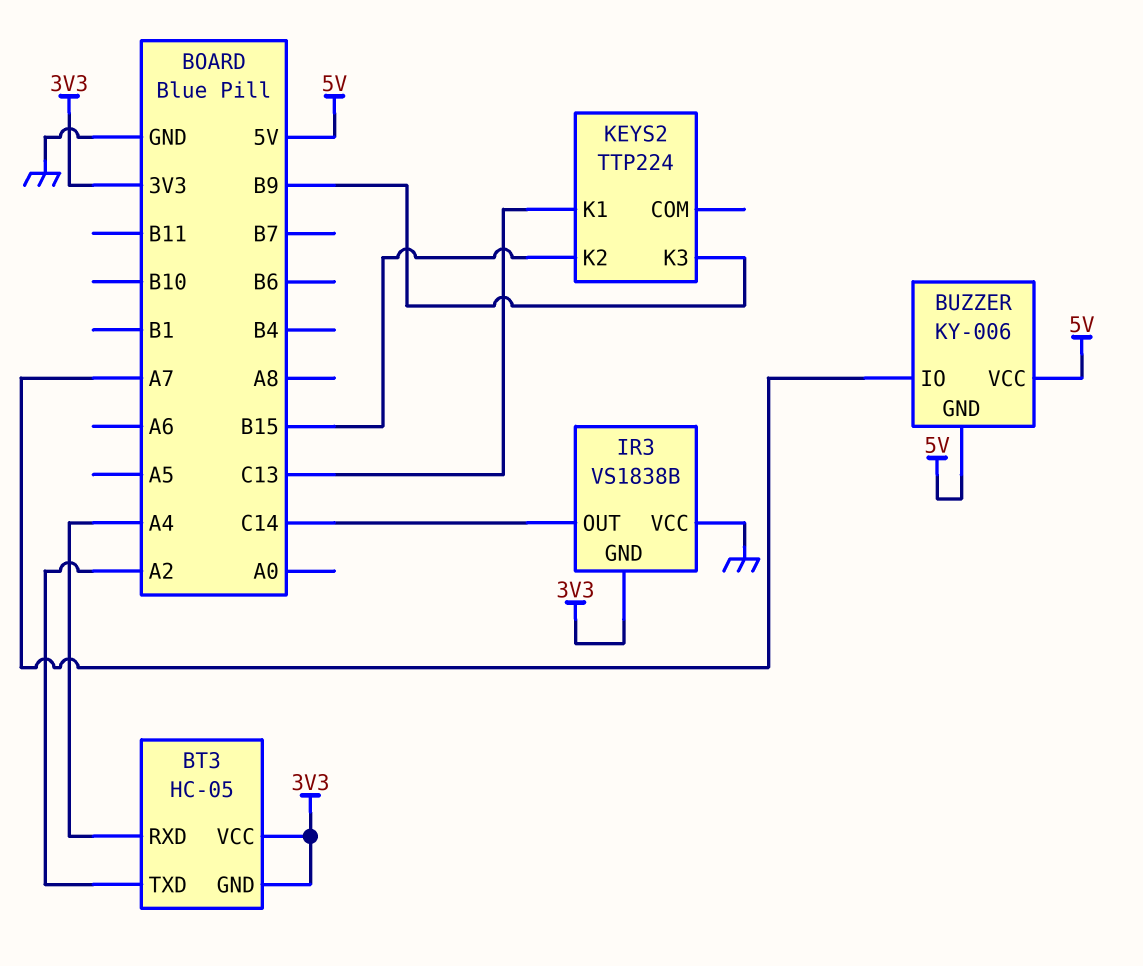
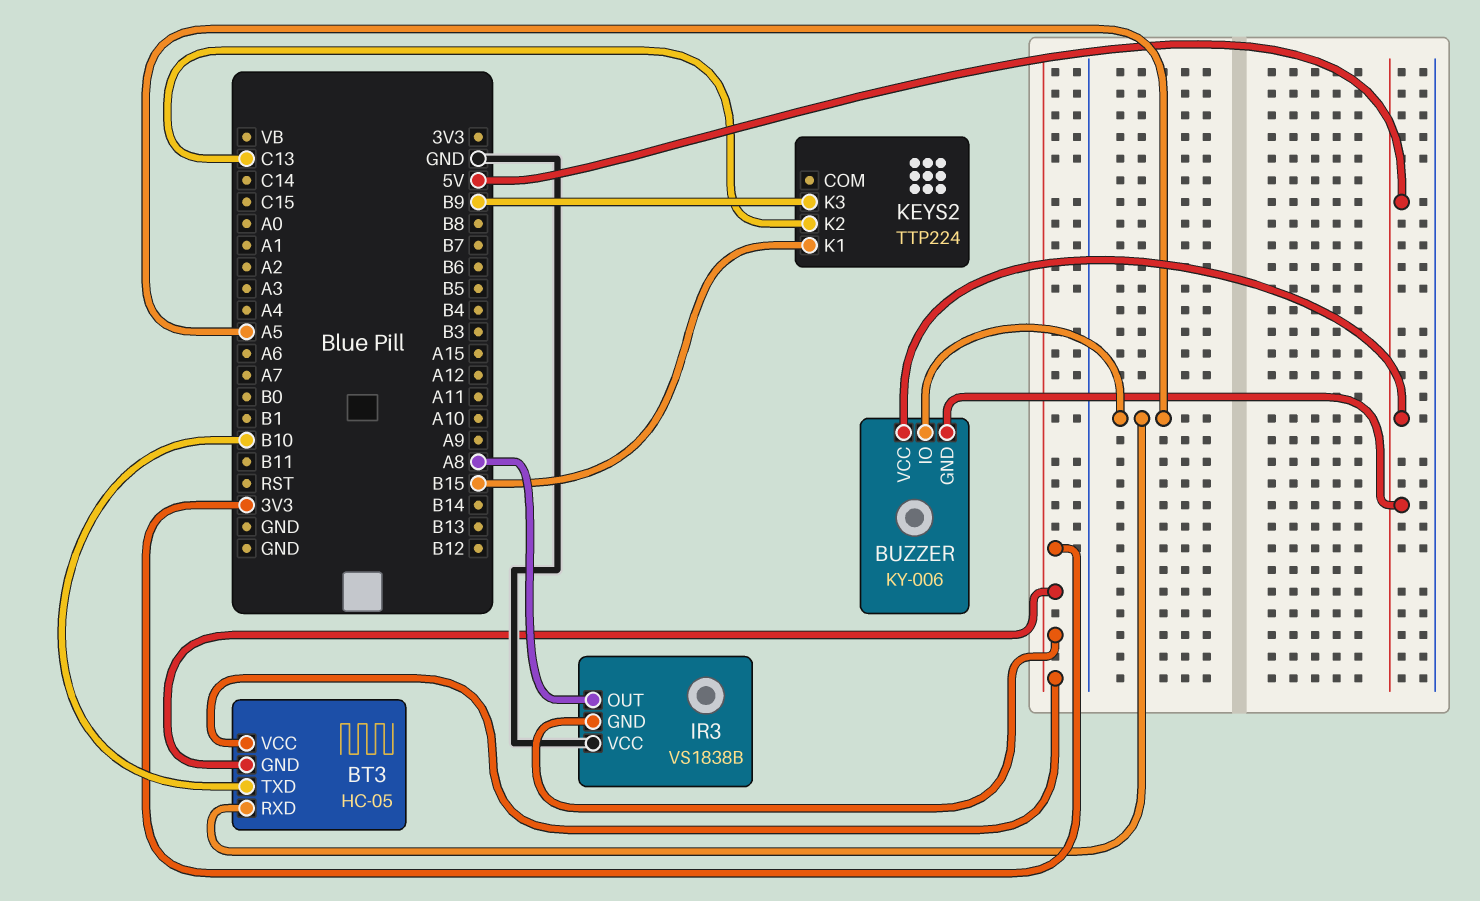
BT3 pin RXD: A4 -> A5
BT3 pin TXD: A2 -> B10
BUZZER pin IO: A7 -> A5
IR3 pin OUT: C14 -> A8
KEYS2 pin K1: C13 -> B15
KEYS2 pin K2: B15 -> C13

